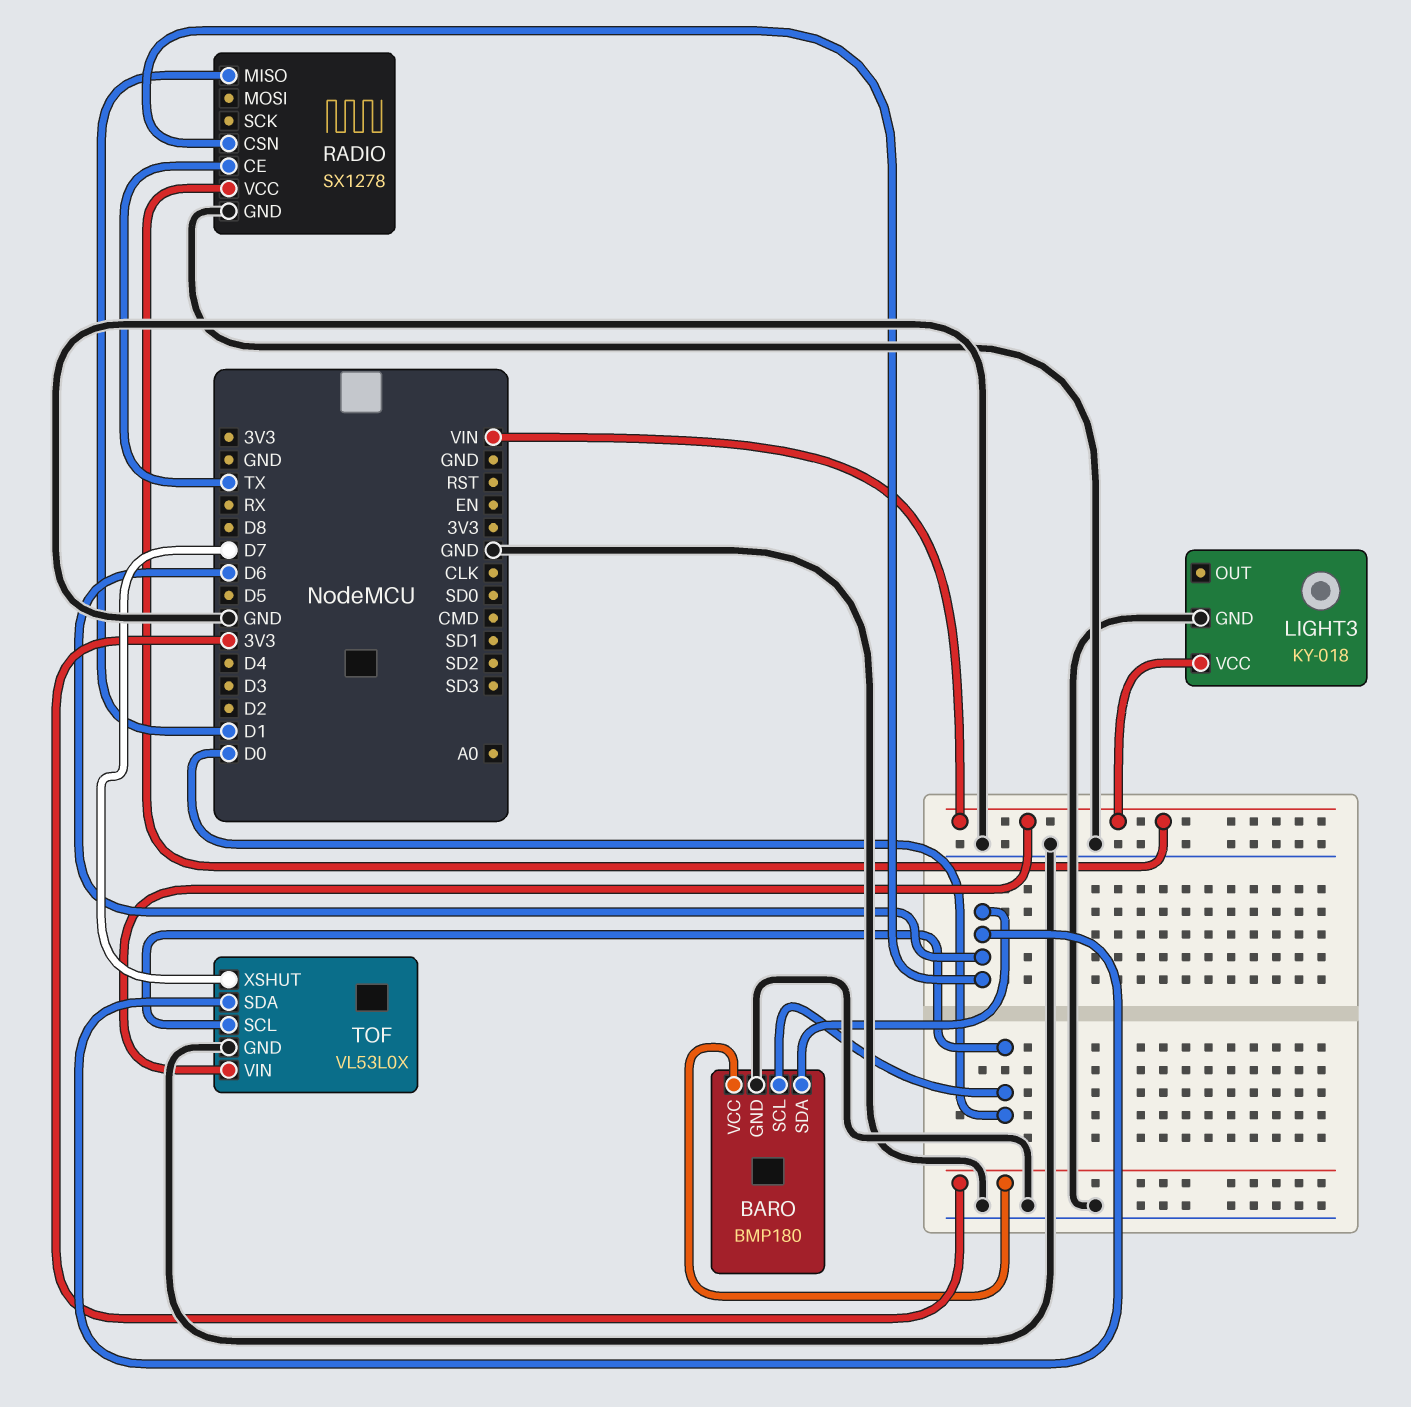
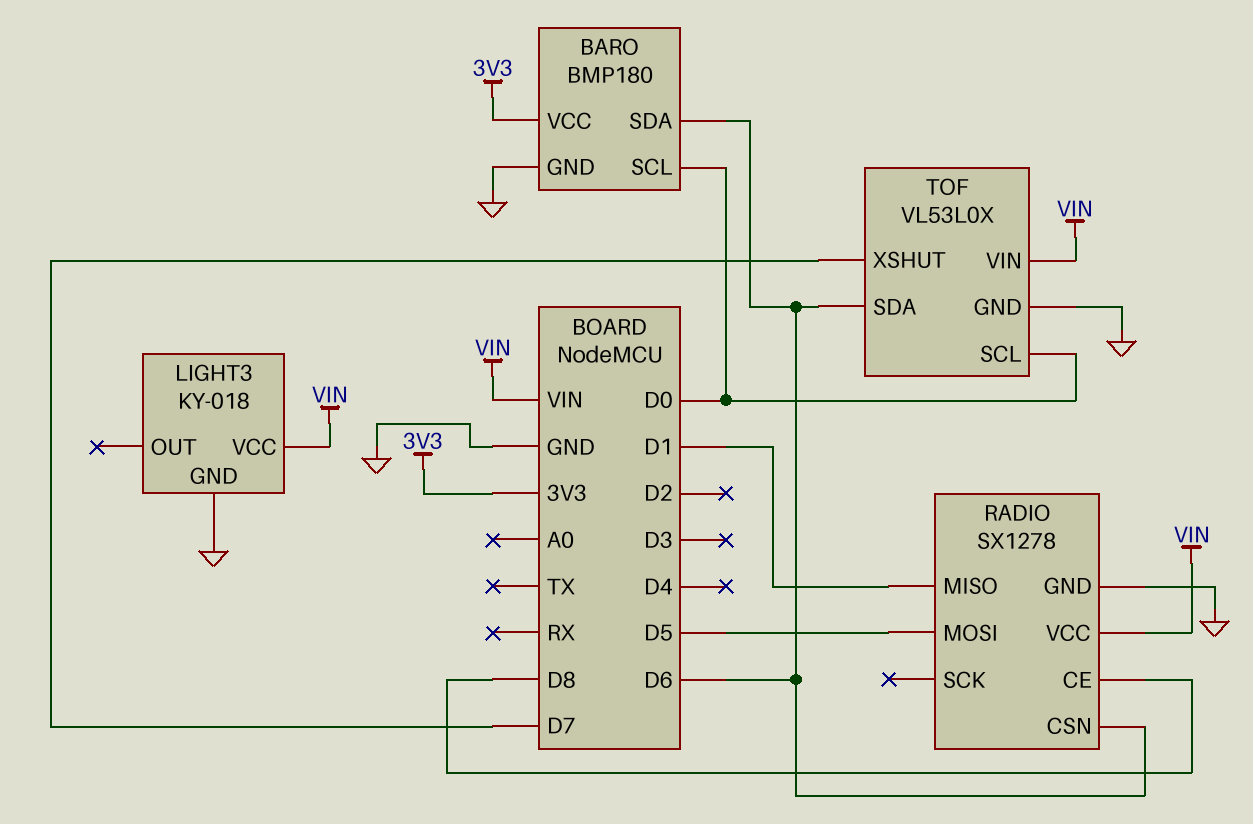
RADIO pin CE: TX -> D8
RADIO pin MOSI: none -> D5

